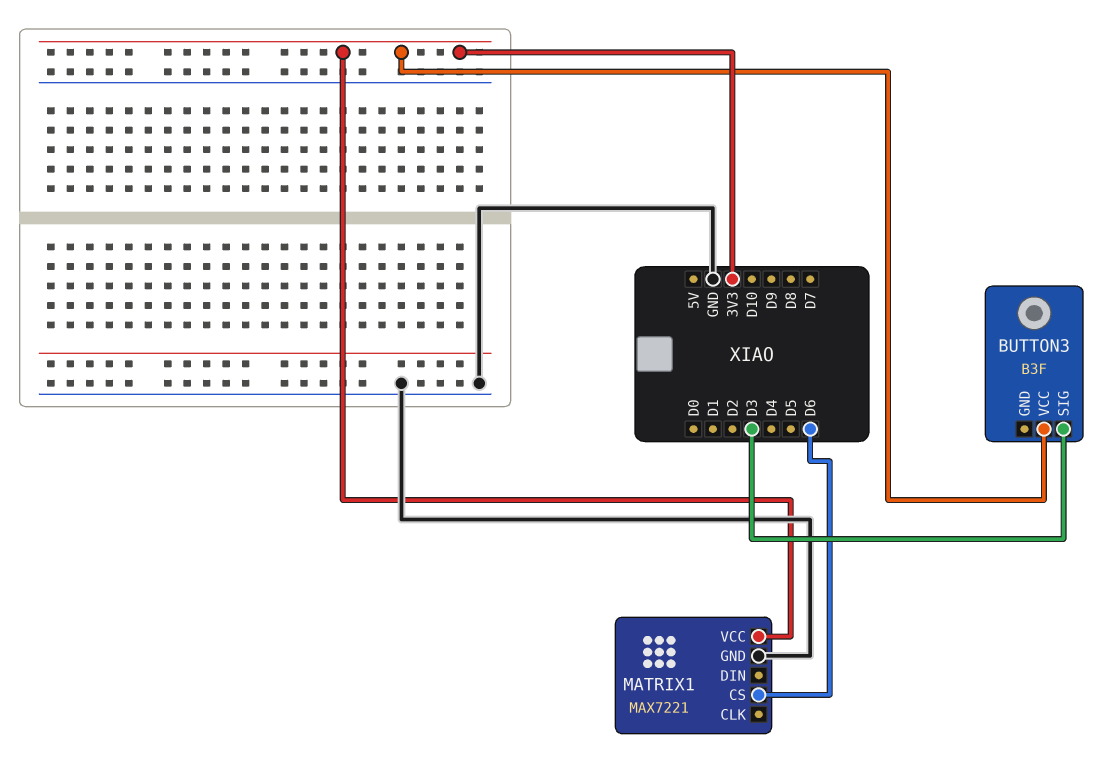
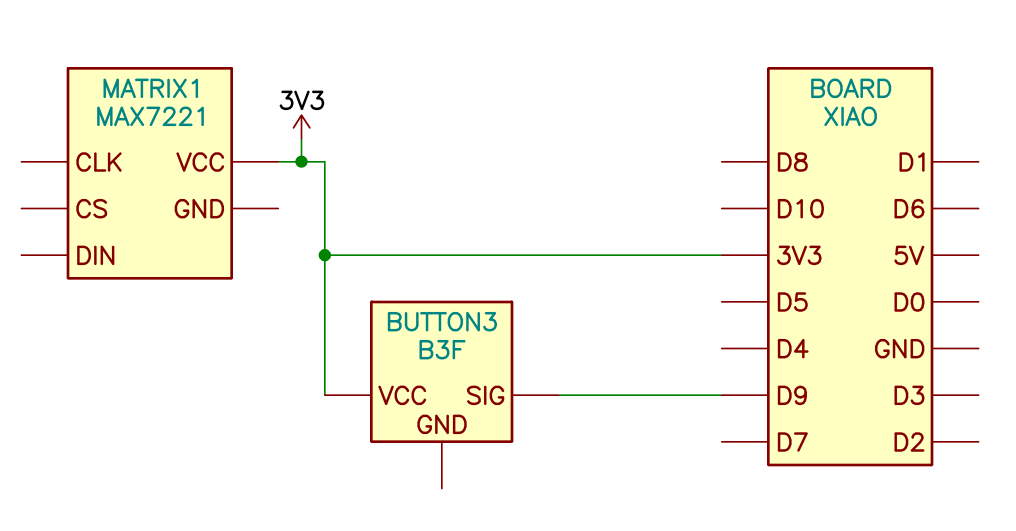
BUTTON3 pin SIG: D3 -> D9
MATRIX1 pin CS: D6 -> none
MATRIX1 pin GND: GND -> none

